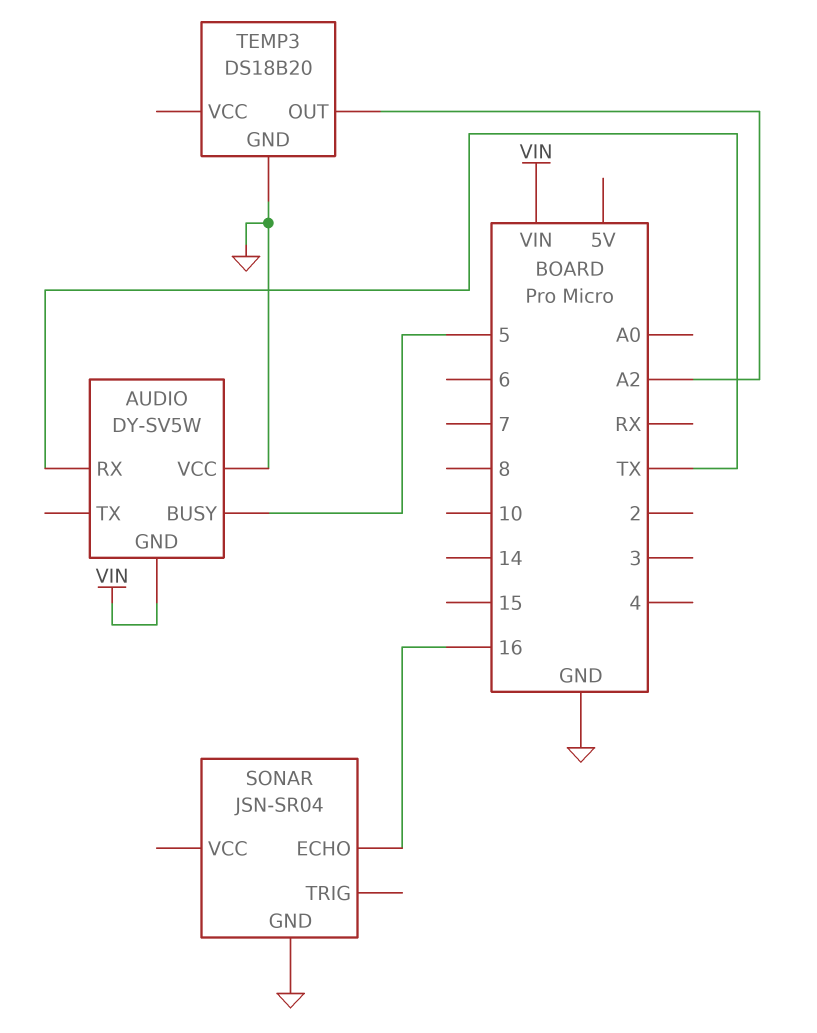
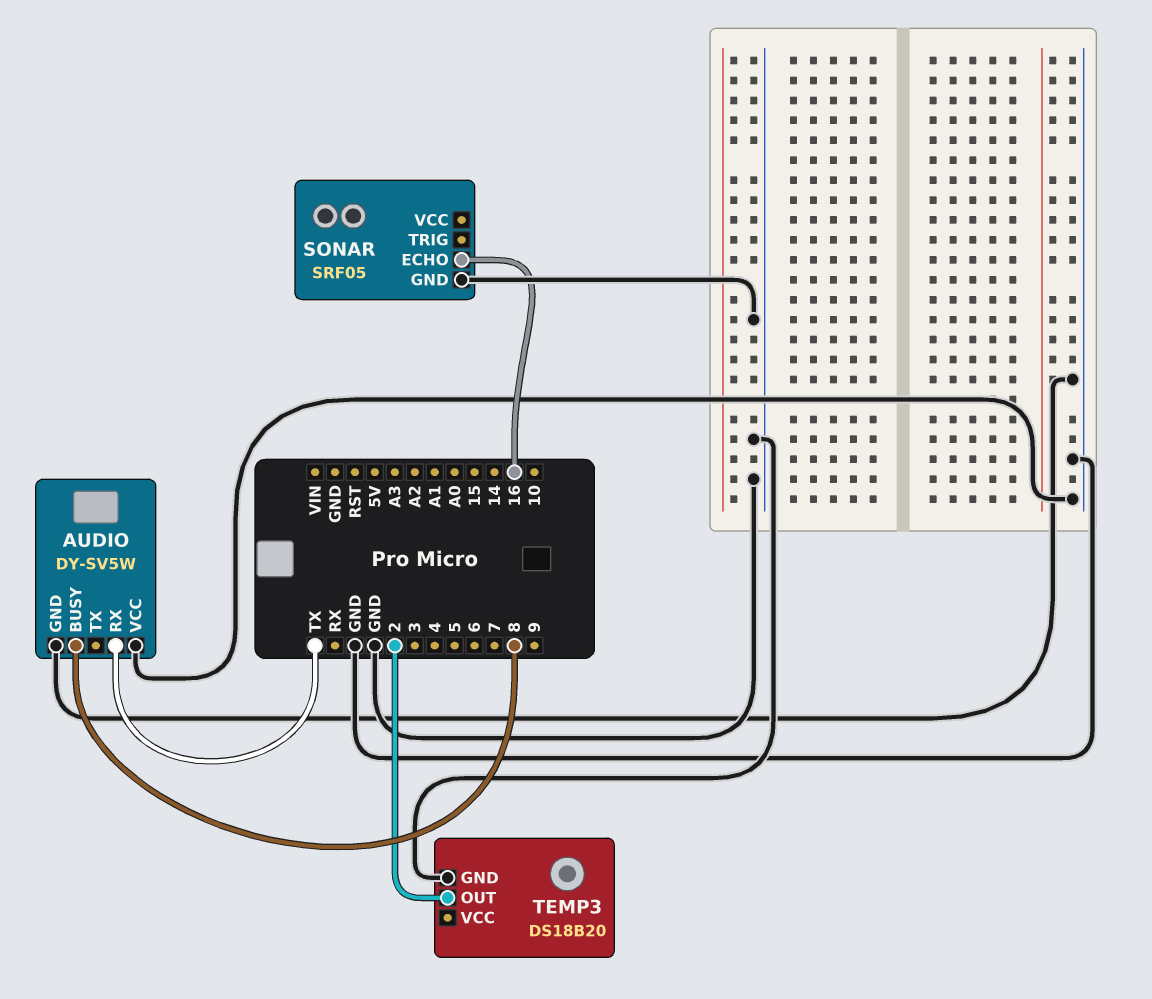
AUDIO pin BUSY: 5 -> 8
AUDIO pin GND: VIN -> GND
SONAR: JSN-SR04 -> SRF05
TEMP3 pin OUT: A2 -> 2

